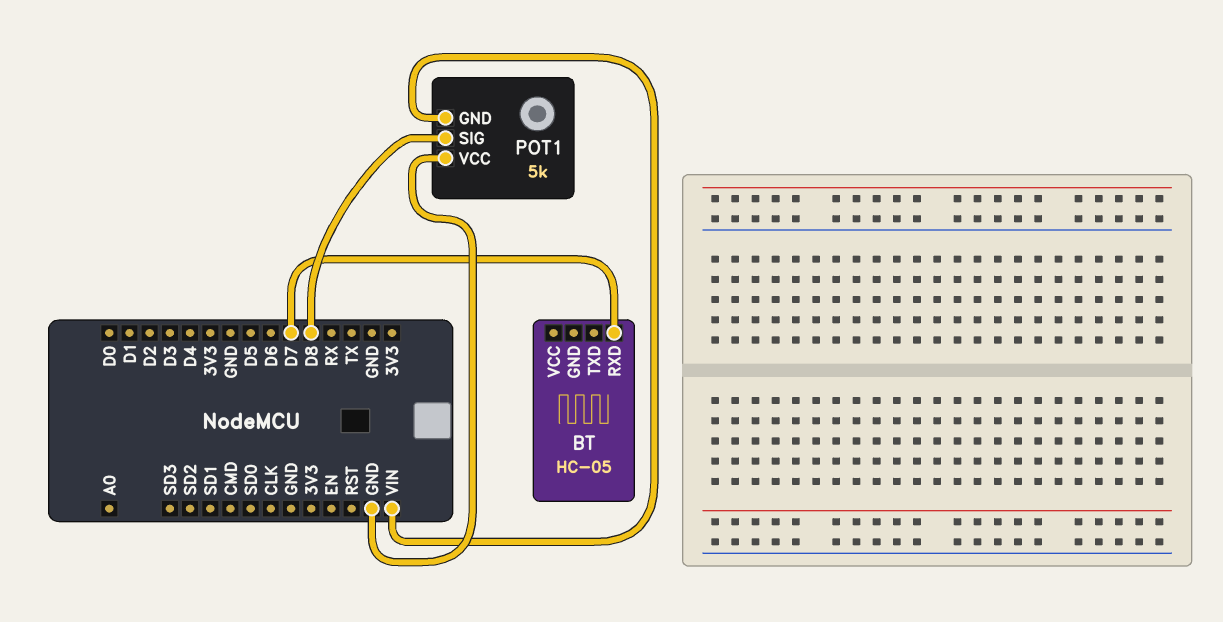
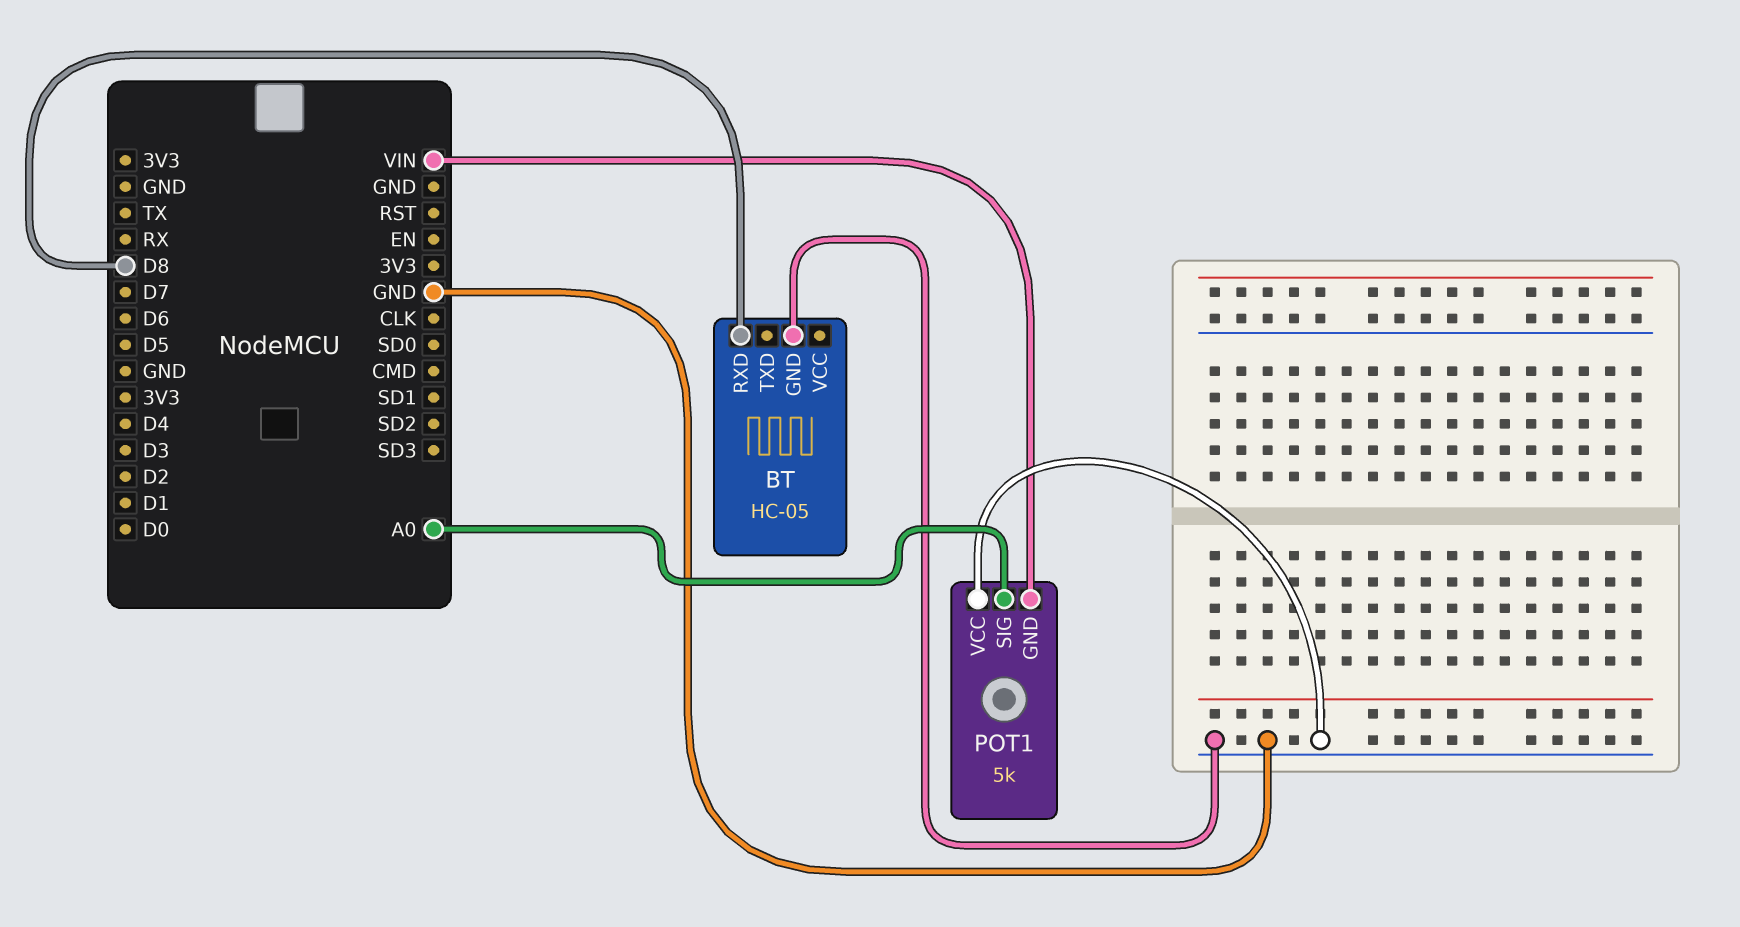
BT pin GND: none -> GND
BT pin RXD: D7 -> D8
POT1 pin SIG: D8 -> A0

